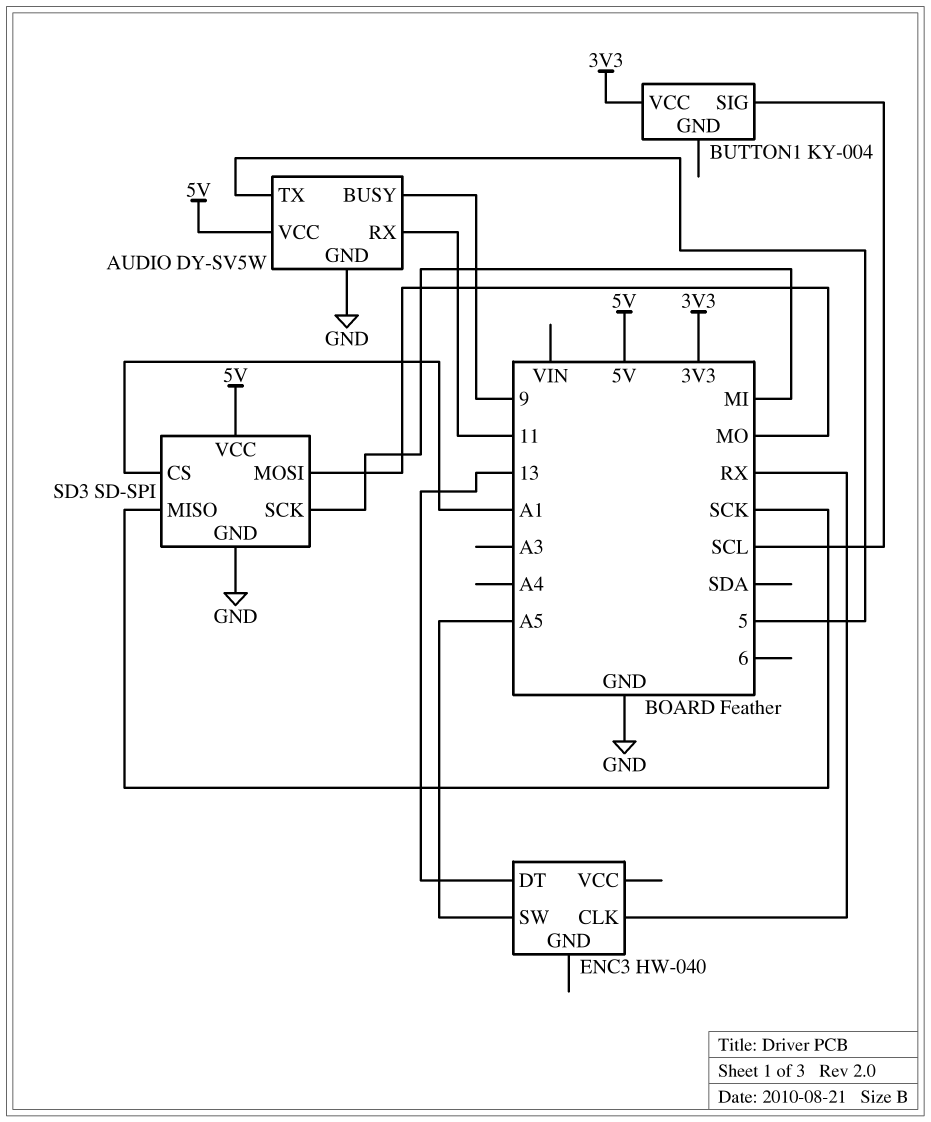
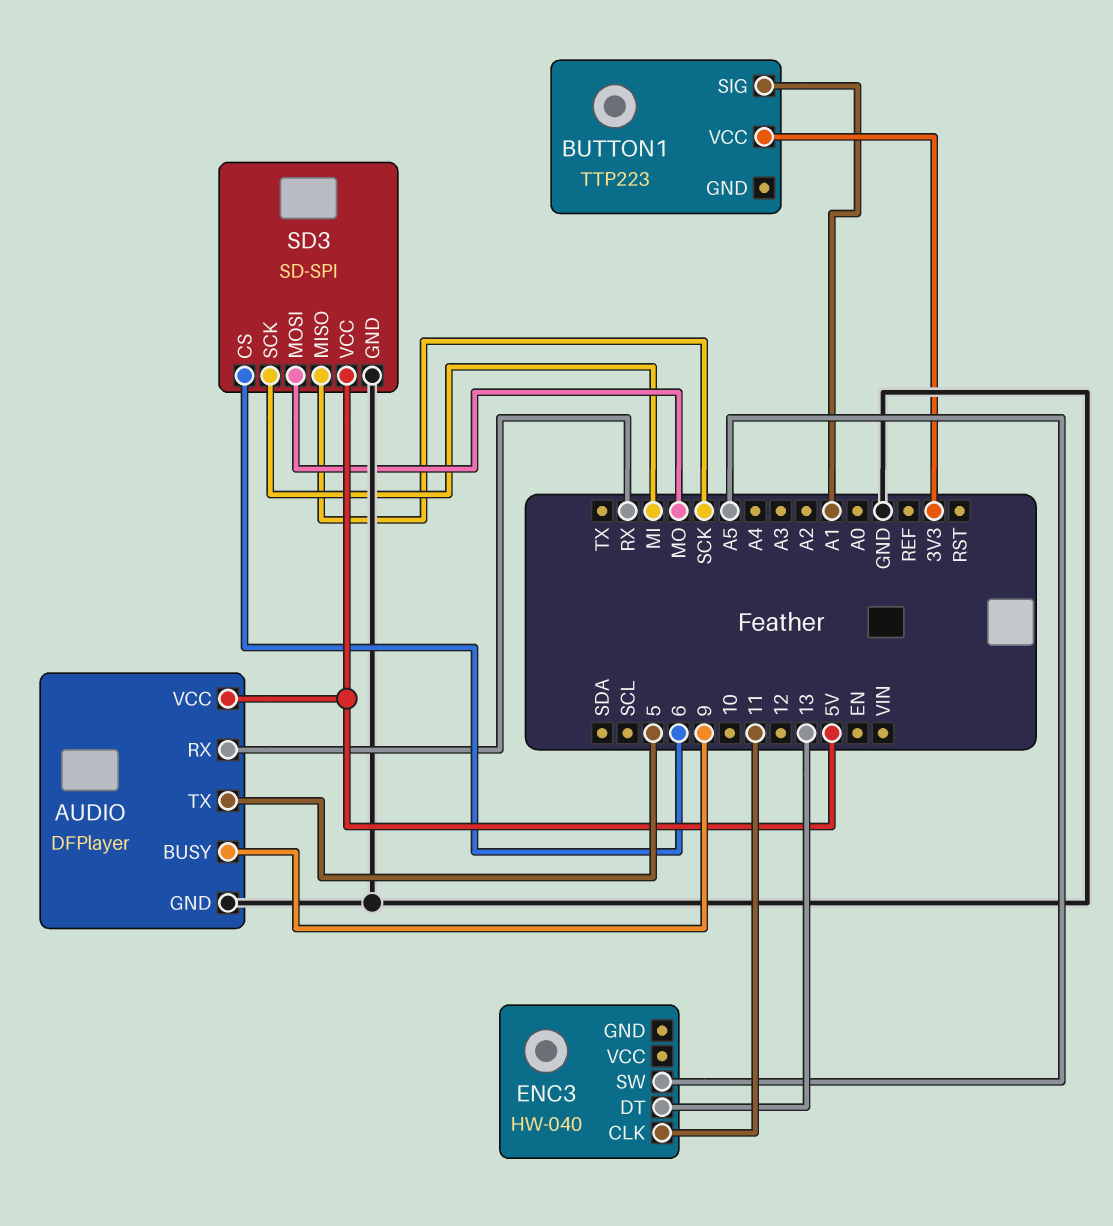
AUDIO: DY-SV5W -> DFPlayer
AUDIO pin RX: 11 -> RX
BUTTON1: KY-004 -> TTP223
BUTTON1 pin SIG: SCL -> A1
ENC3 pin CLK: RX -> 11
SD3 pin CS: A1 -> 6

